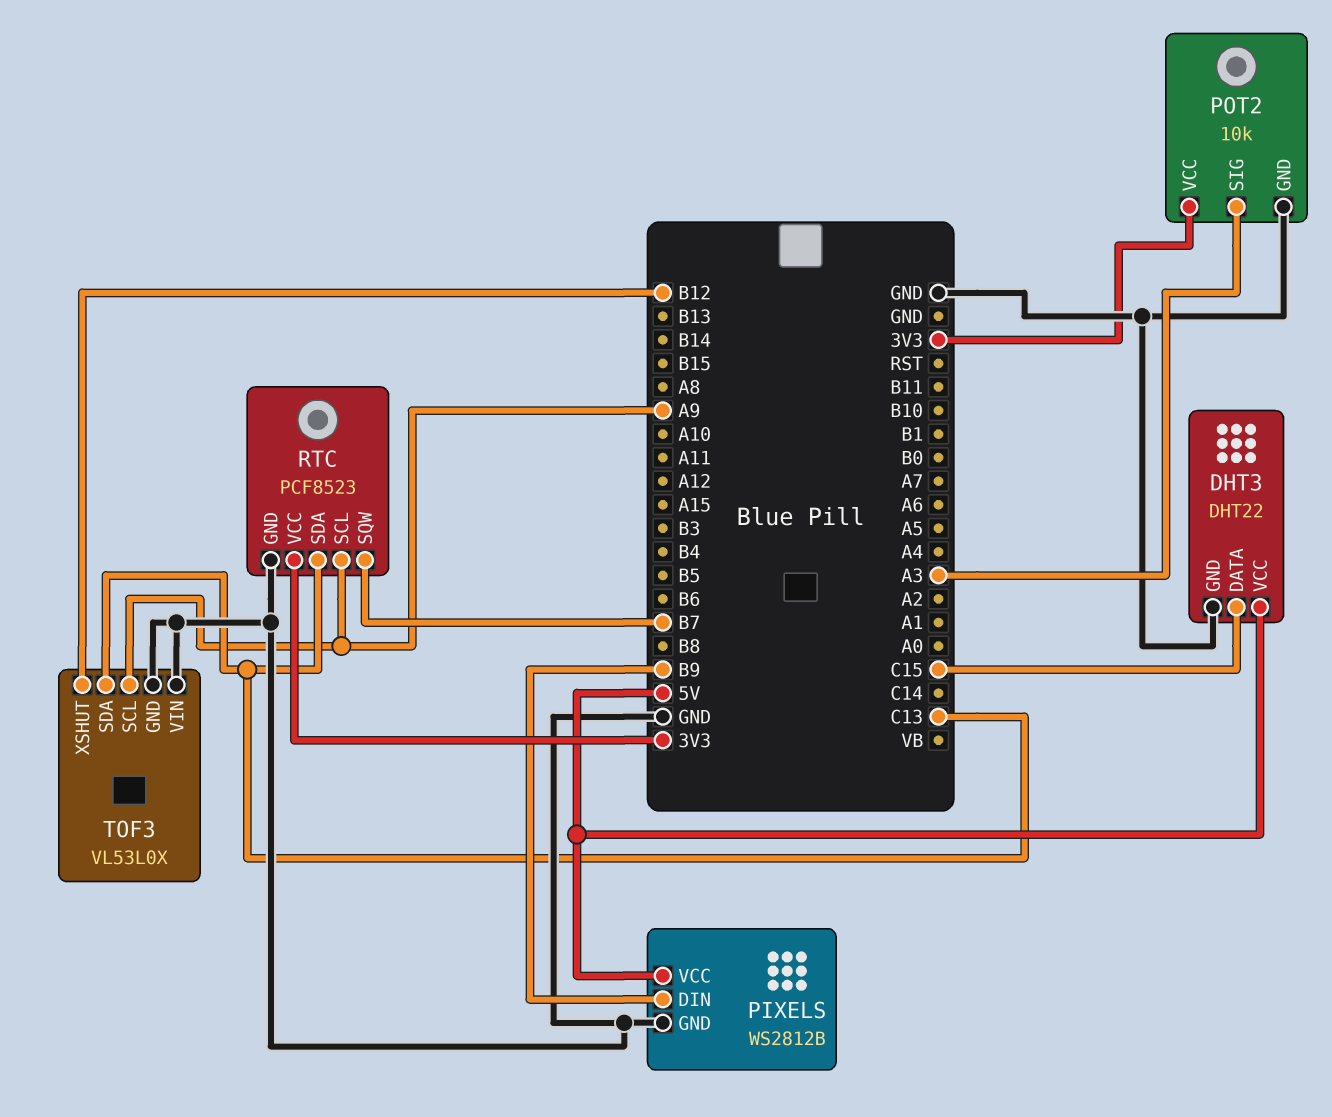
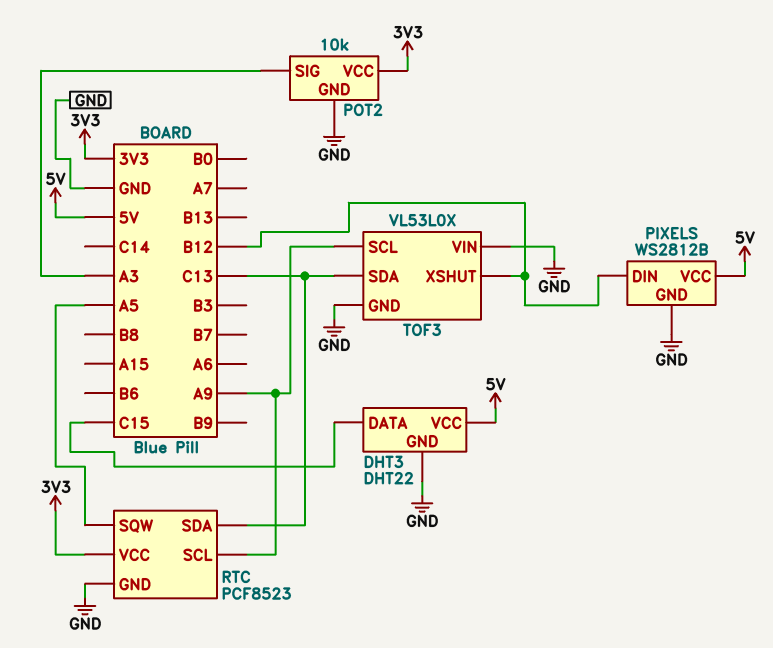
PIXELS pin DIN: B9 -> B12
RTC pin SQW: B7 -> A5

